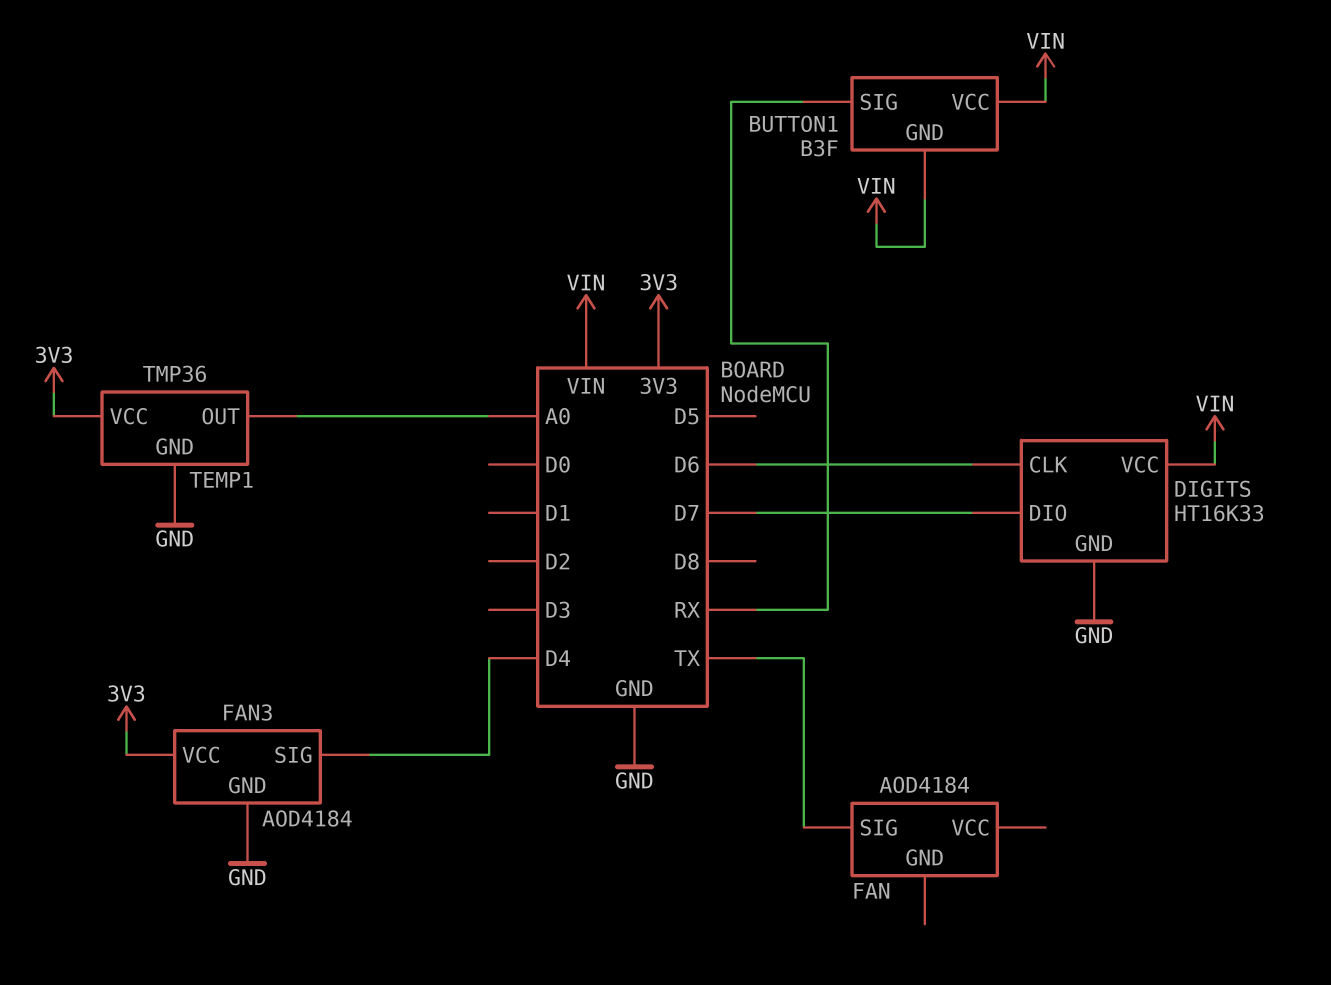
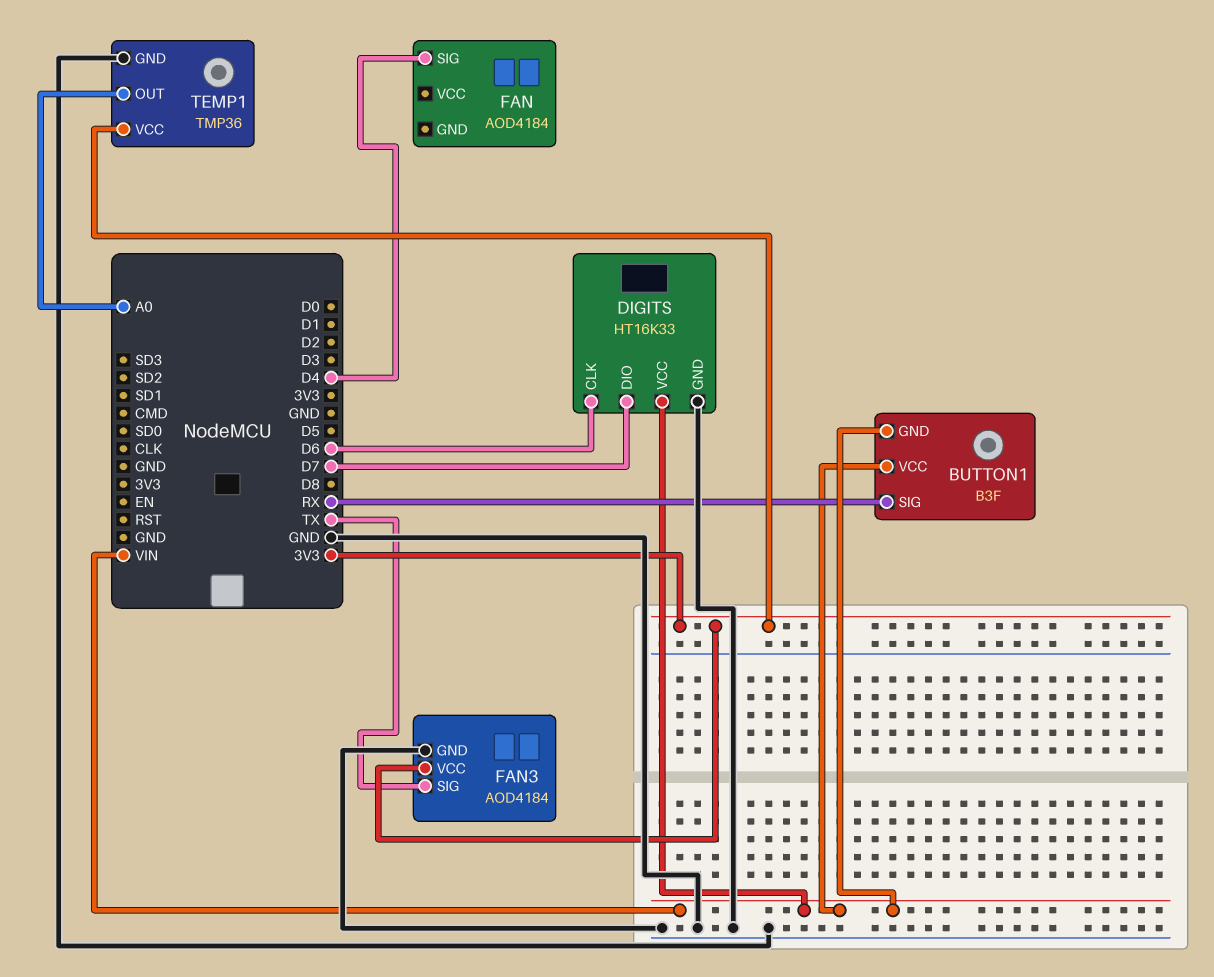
FAN pin SIG: TX -> D4
FAN3 pin SIG: D4 -> TX

